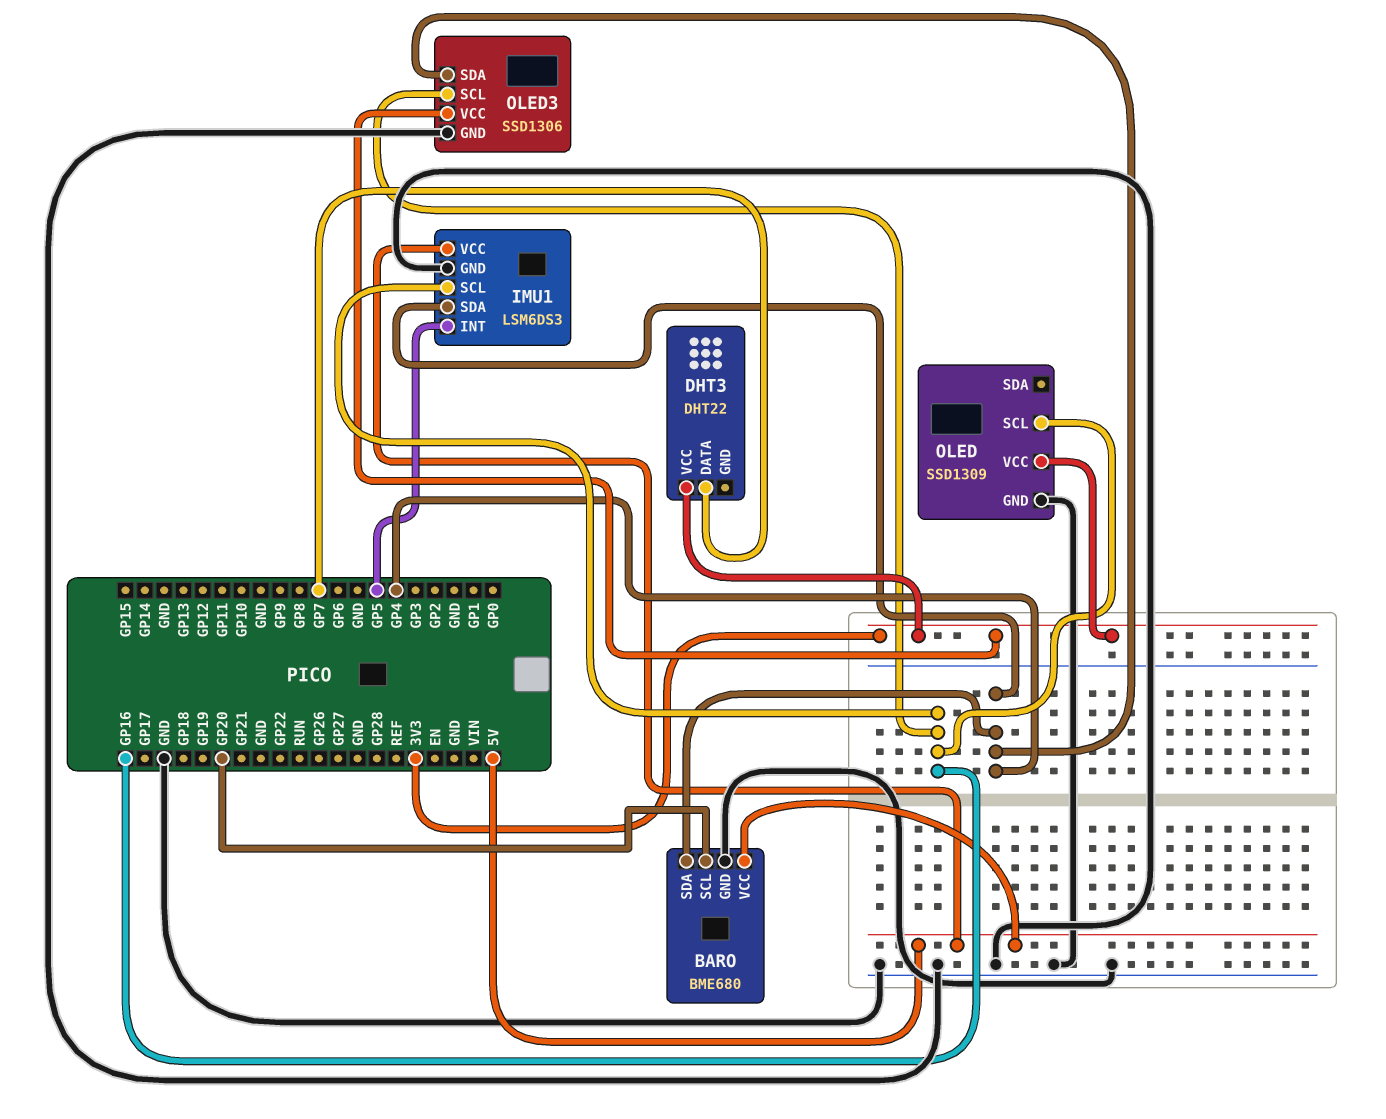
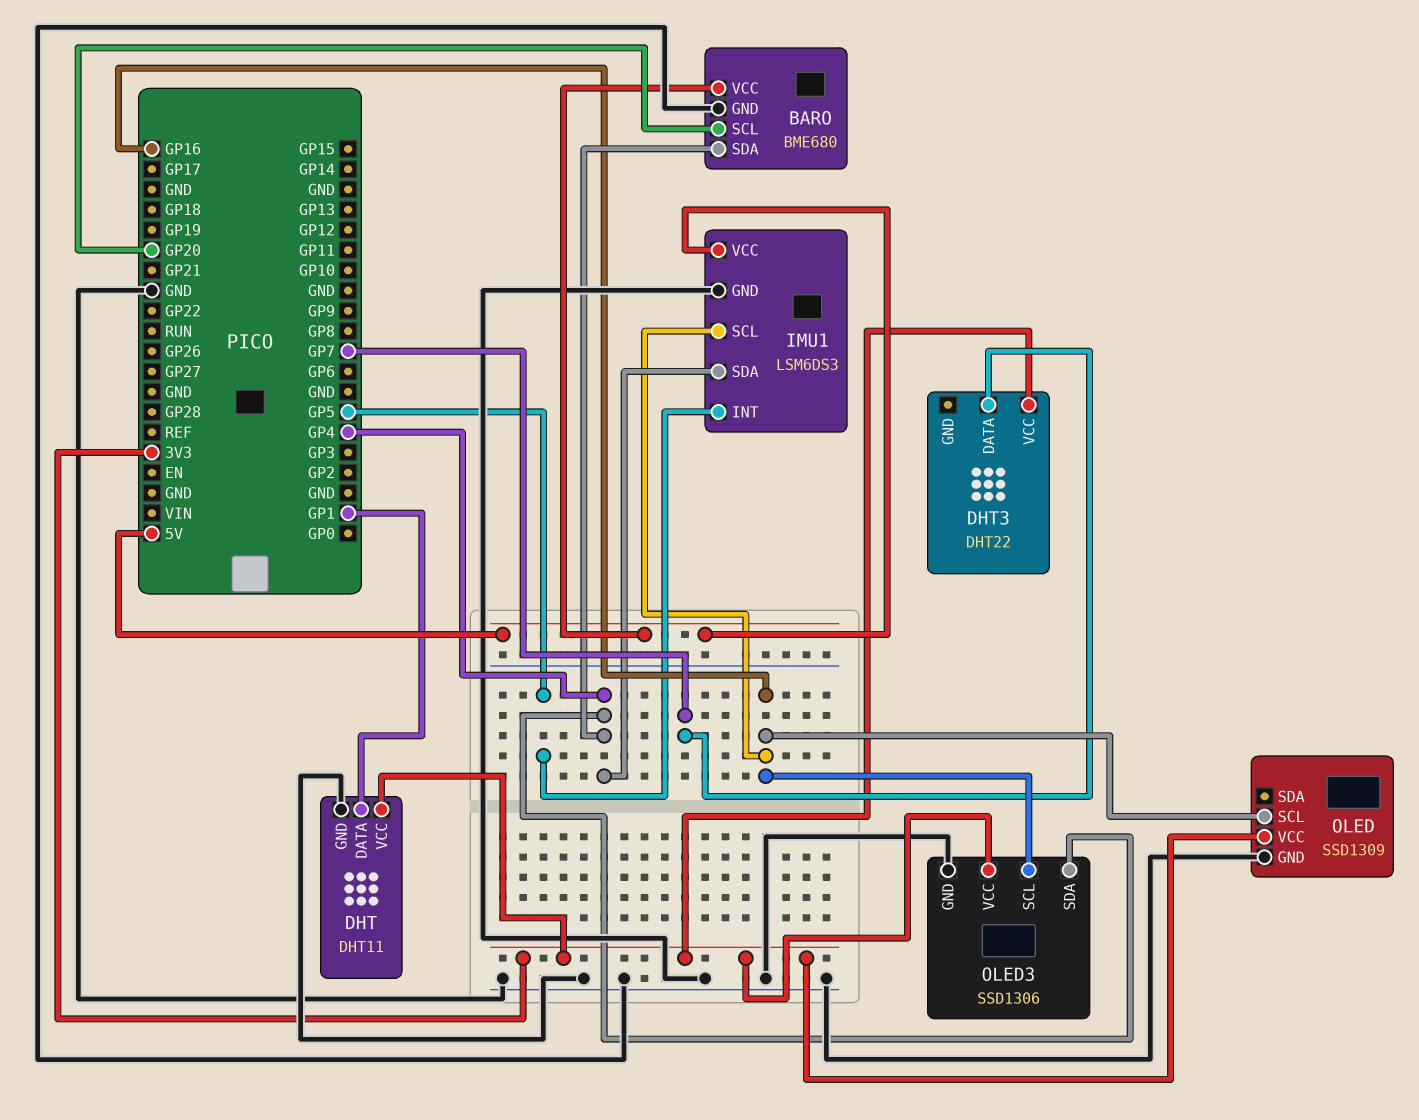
DHT: none -> DHT11
DHT pin DATA: none -> GP1
DHT pin GND: none -> GND
DHT pin VCC: none -> 3V3

